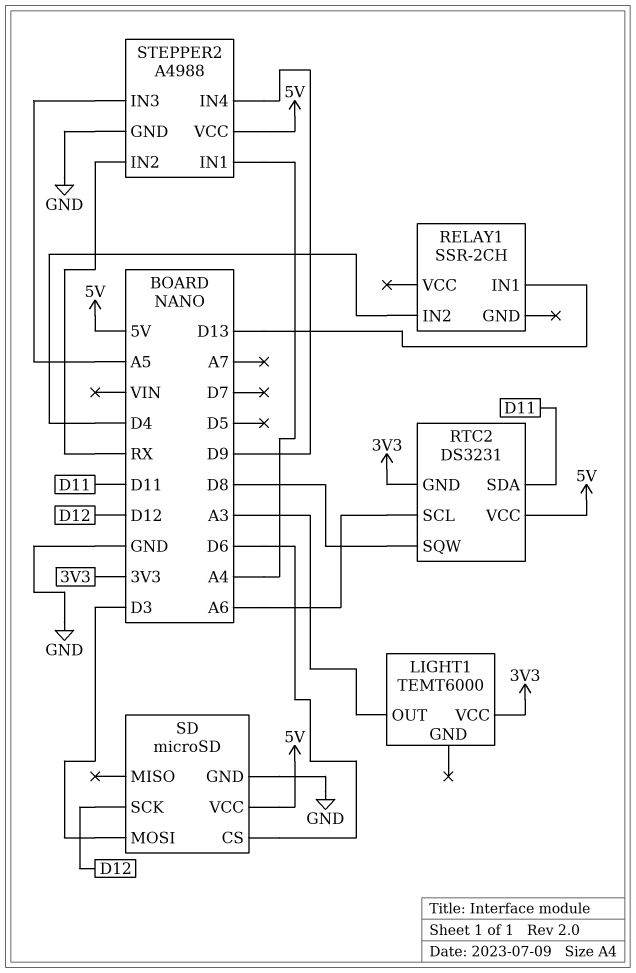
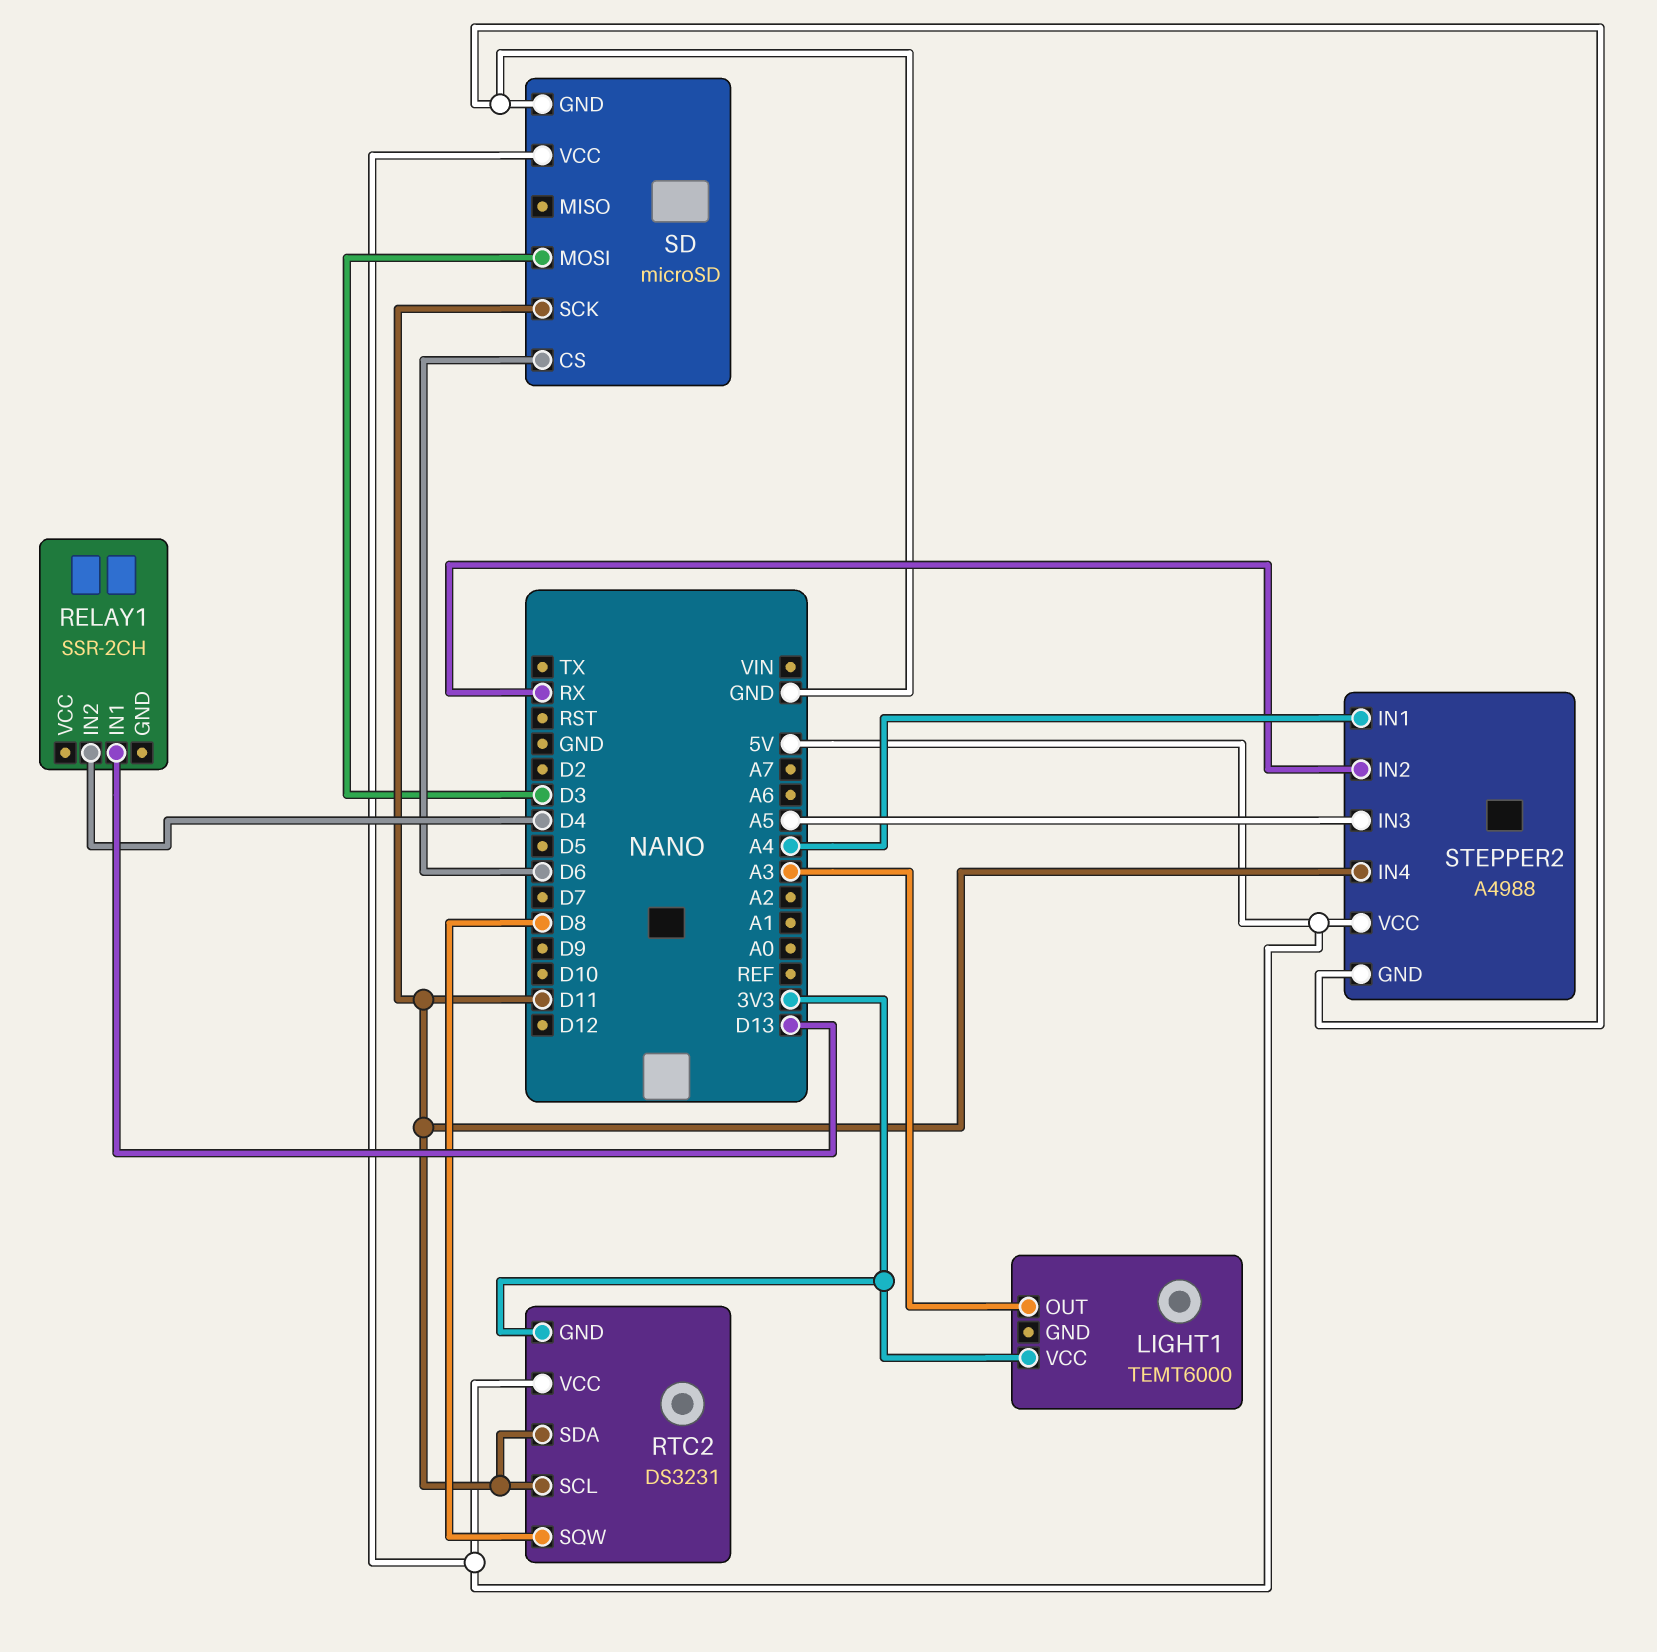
RTC2 pin SCL: A6 -> D11
SD pin SCK: D12 -> D11
STEPPER2 pin IN4: D9 -> D11

